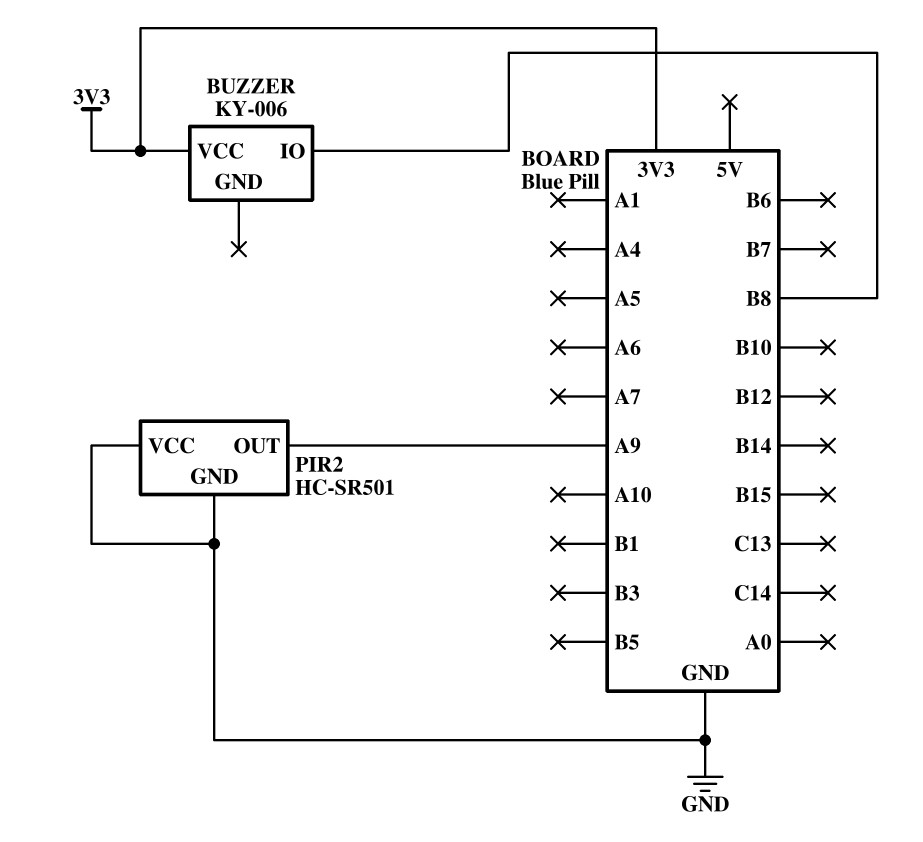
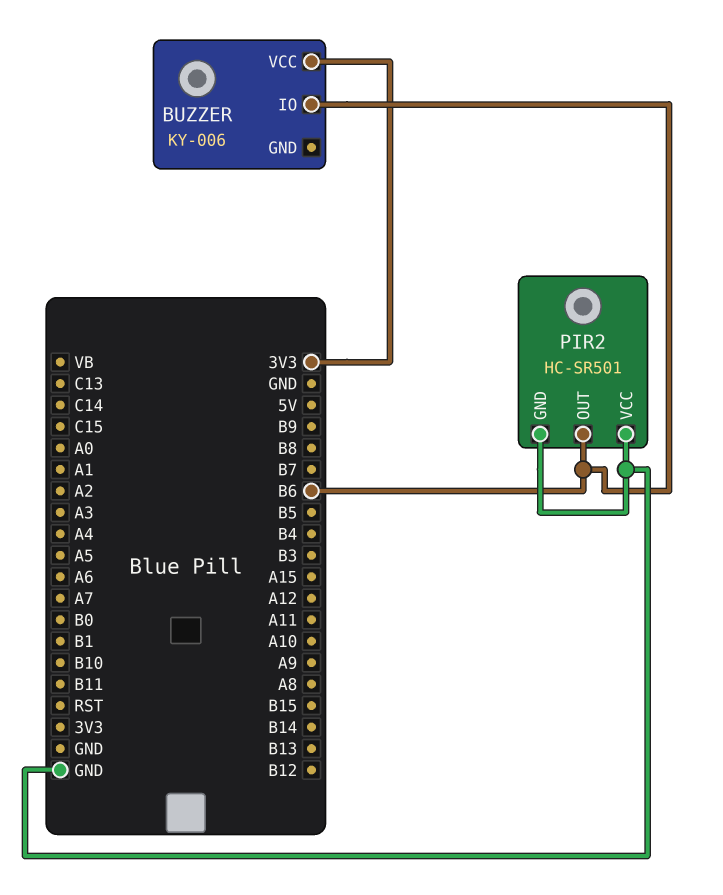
BUZZER pin IO: B8 -> B6
PIR2 pin OUT: A9 -> B6

